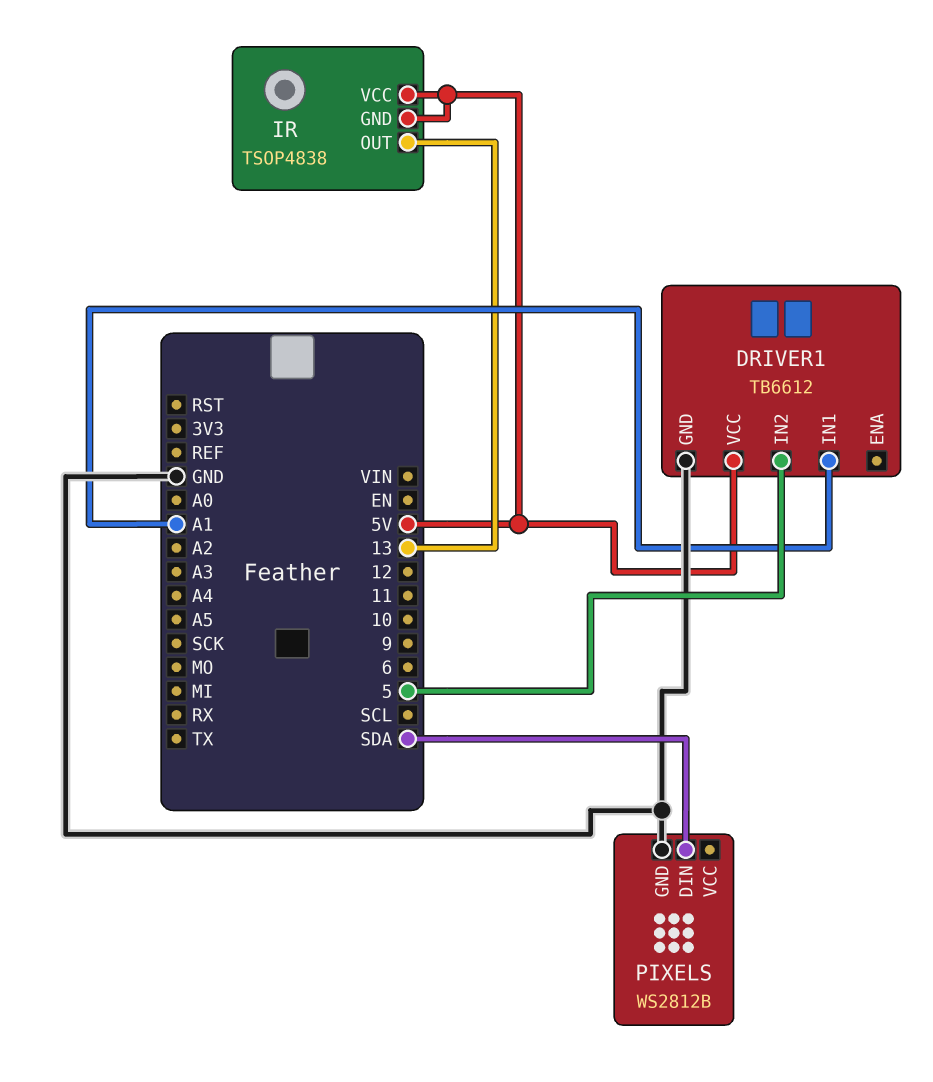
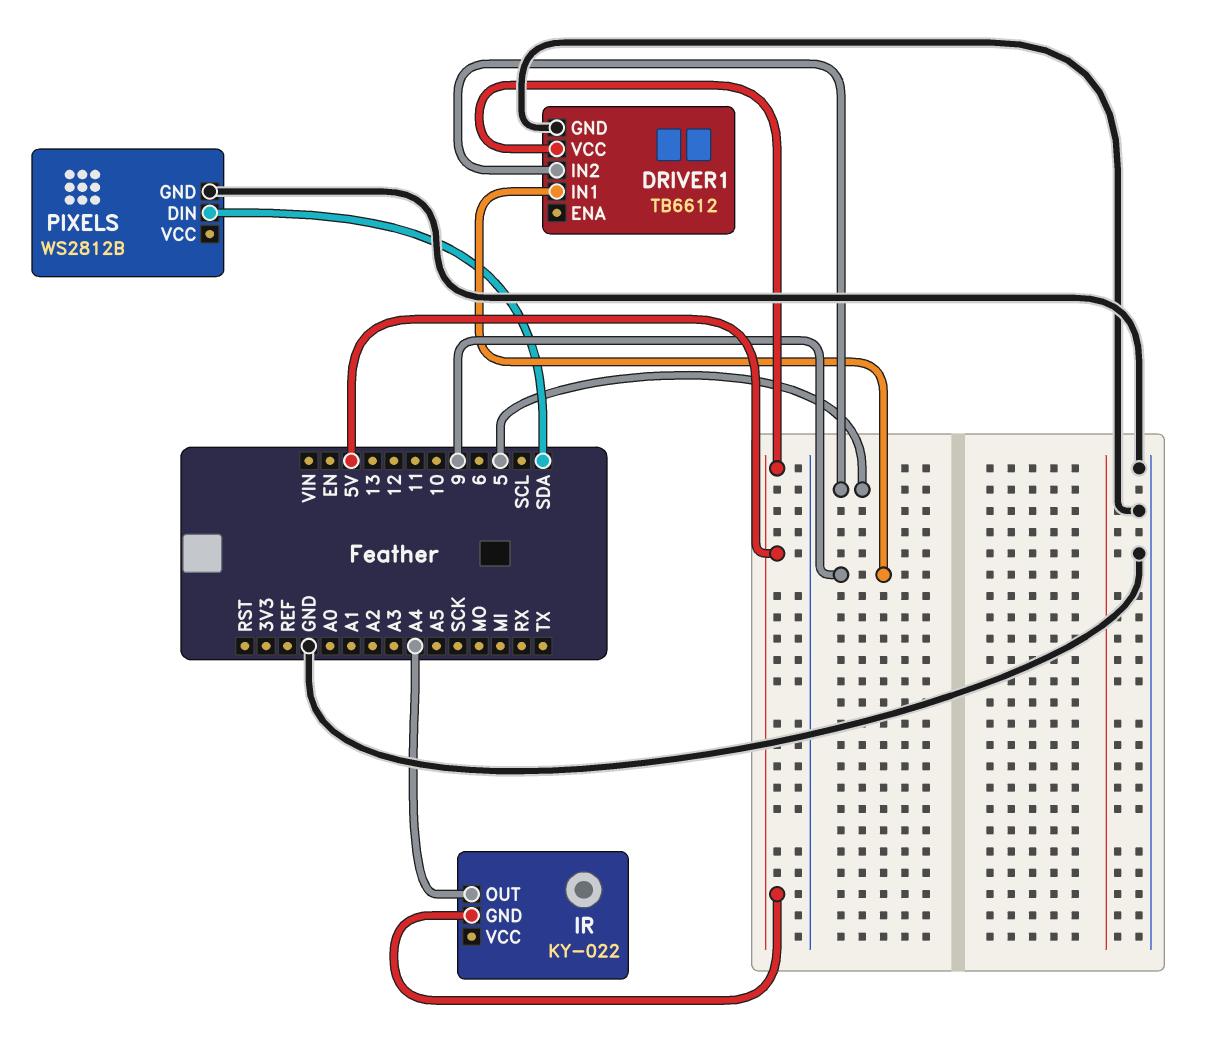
DRIVER1 pin IN1: A1 -> 9
IR: TSOP4838 -> KY-022
IR pin OUT: 13 -> A4
IR pin VCC: 5V -> none

